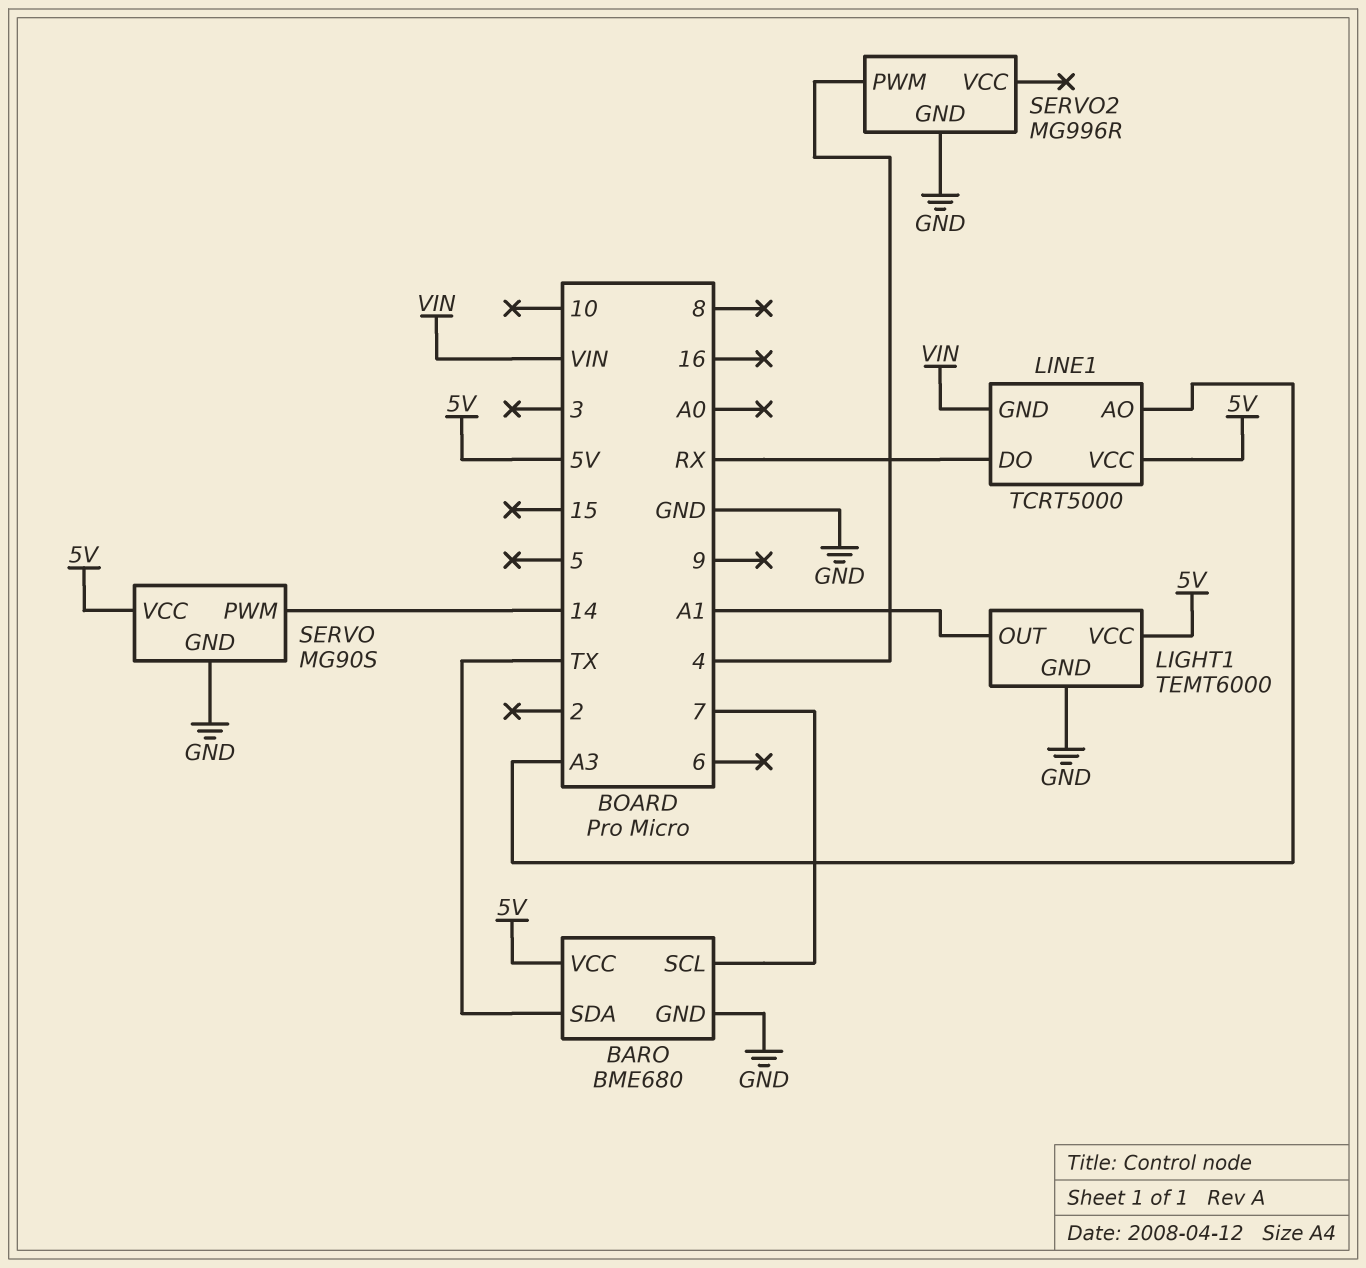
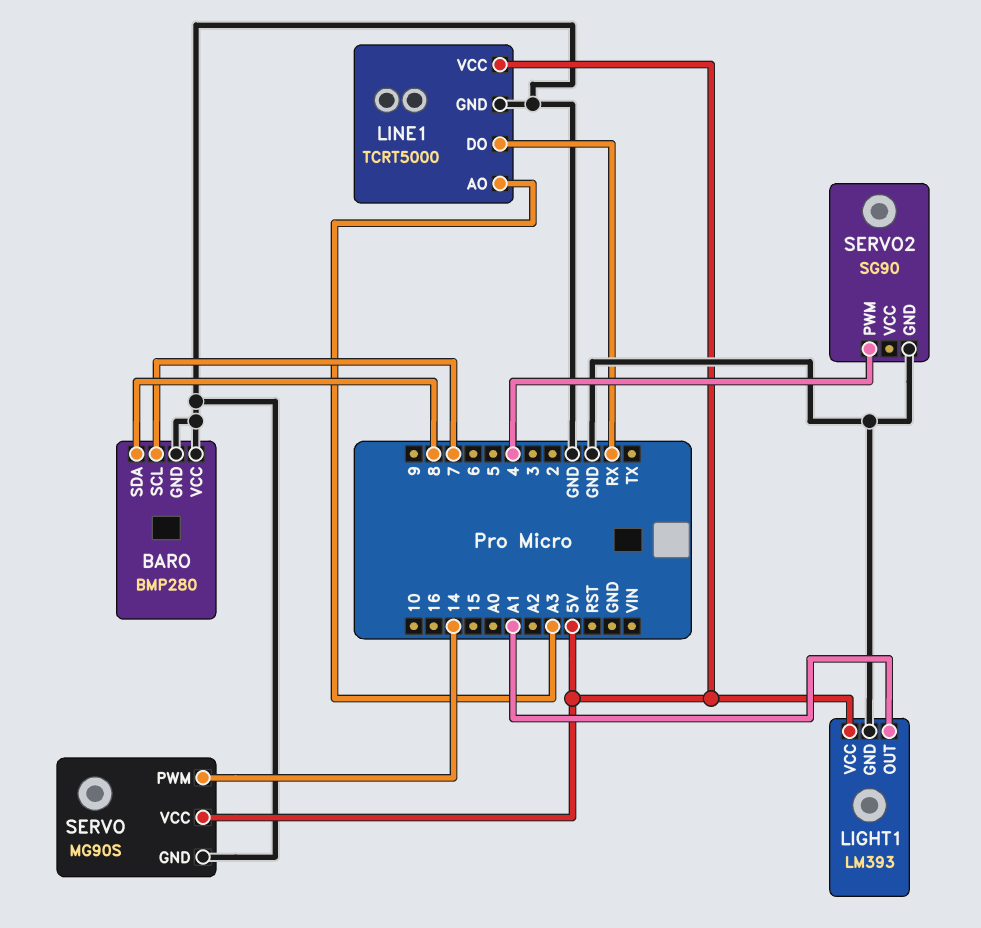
BARO: BME680 -> BMP280
BARO pin SDA: TX -> 8
BARO pin VCC: 5V -> GND
LIGHT1: TEMT6000 -> LM393
LINE1 pin GND: VIN -> GND
SERVO2: MG996R -> SG90

